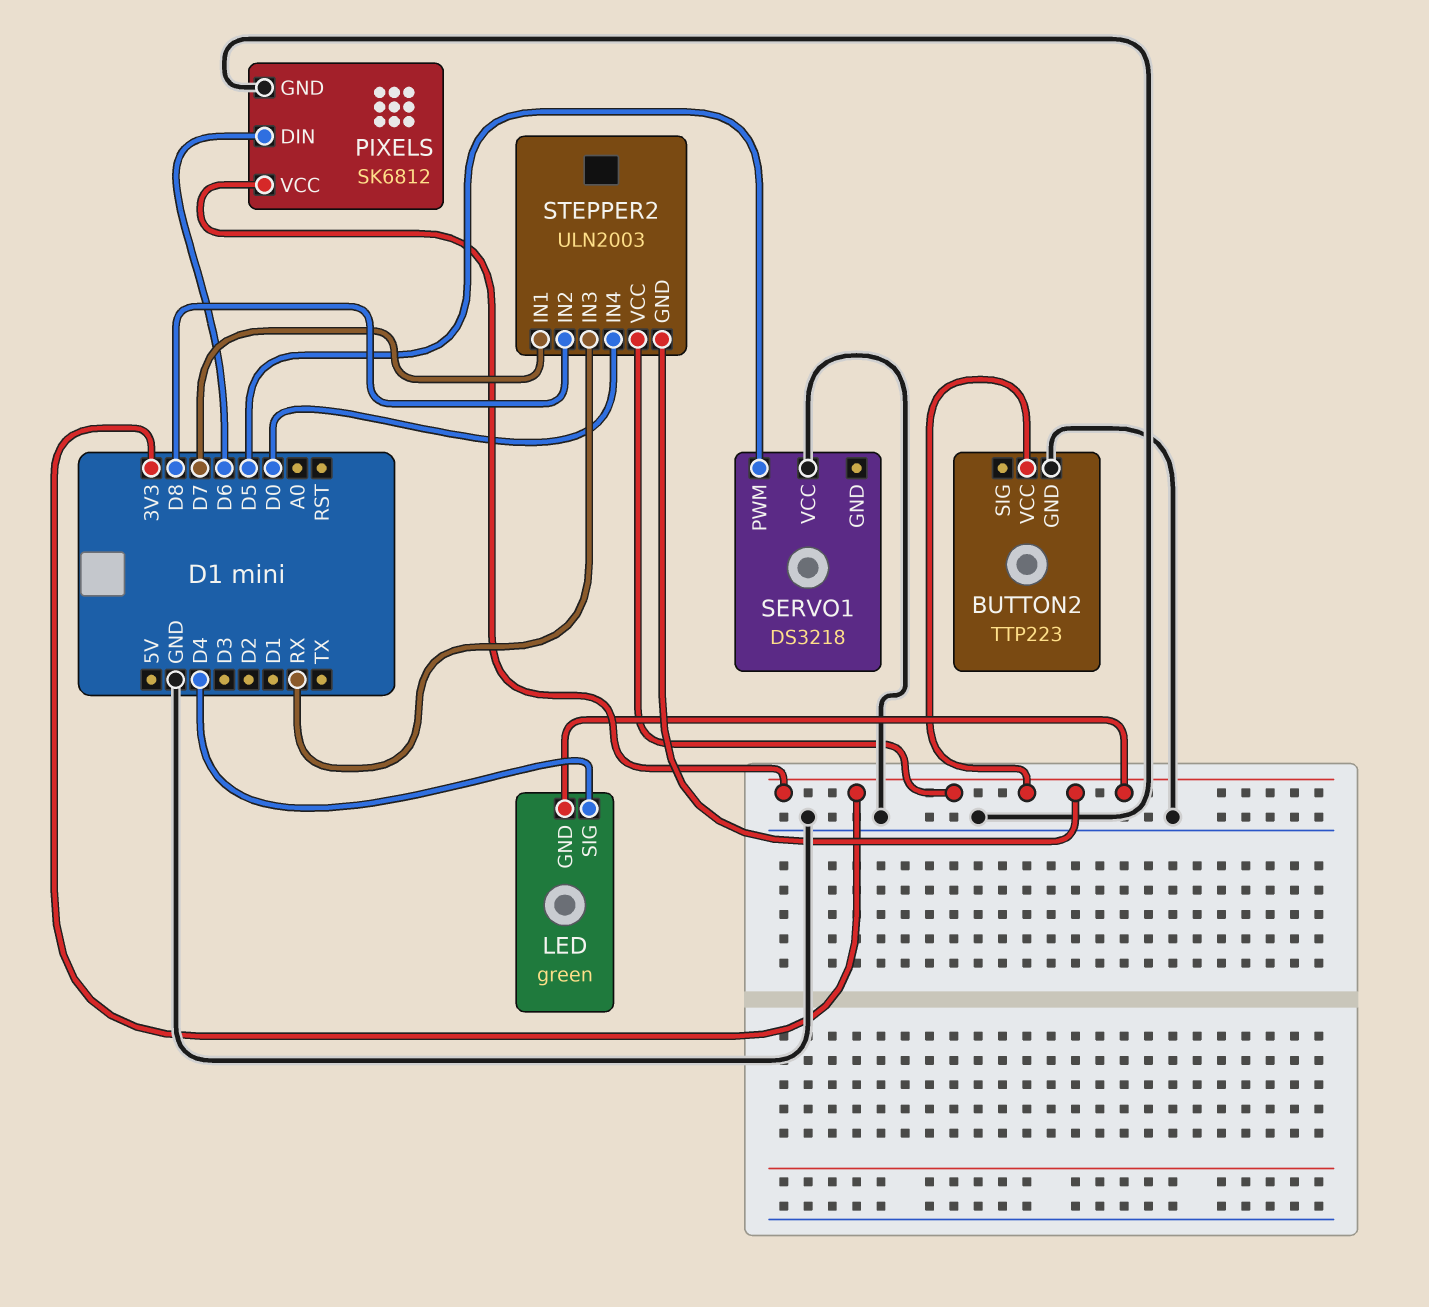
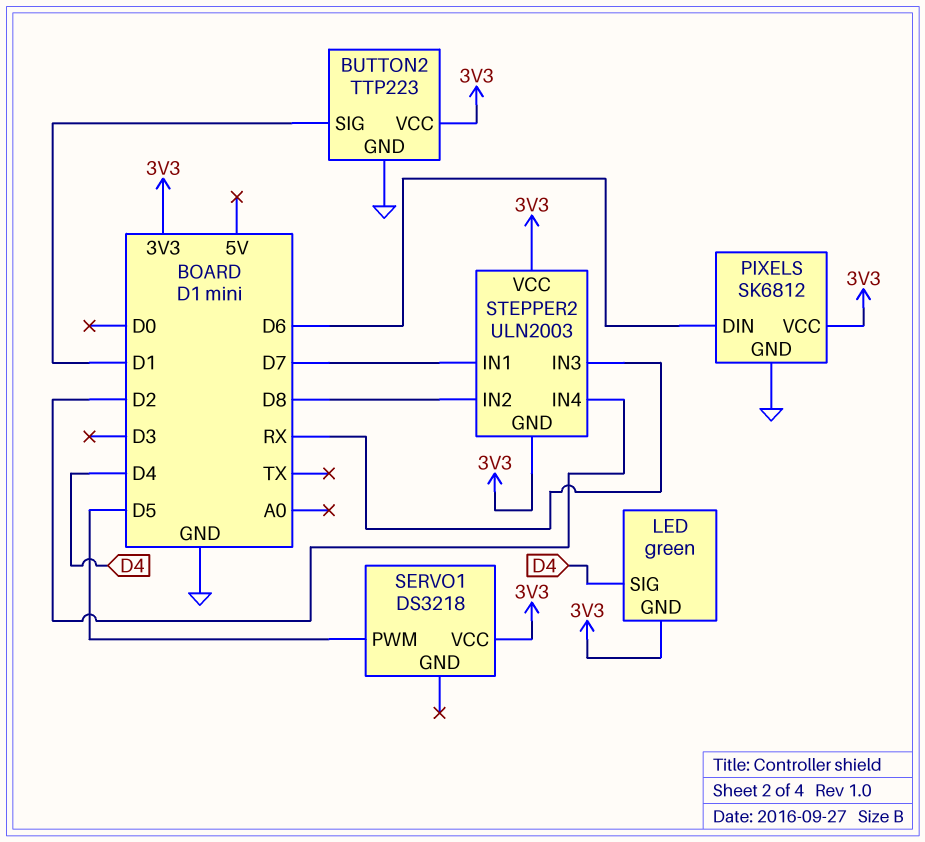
BUTTON2 pin SIG: none -> D1
SERVO1 pin VCC: GND -> 3V3
STEPPER2 pin IN4: D0 -> D2

